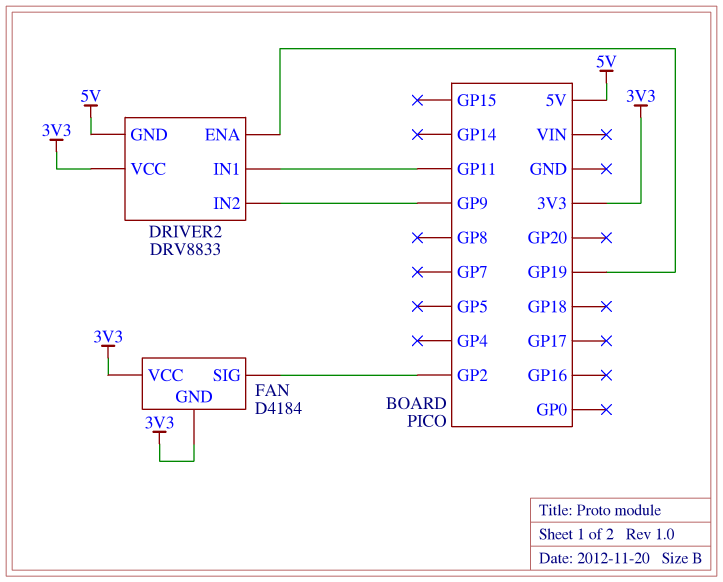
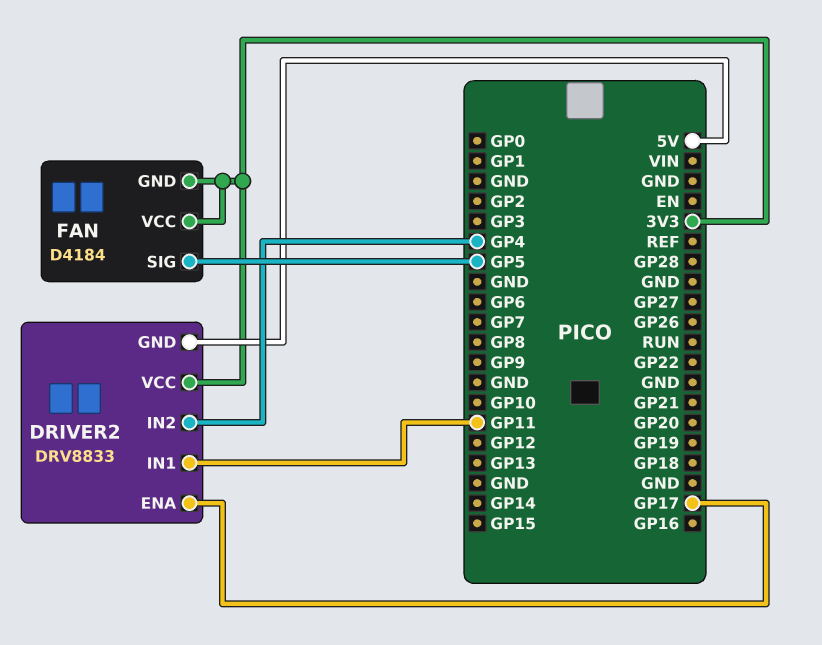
DRIVER2 pin ENA: GP19 -> GP17
DRIVER2 pin IN2: GP9 -> GP4
FAN pin SIG: GP2 -> GP5

